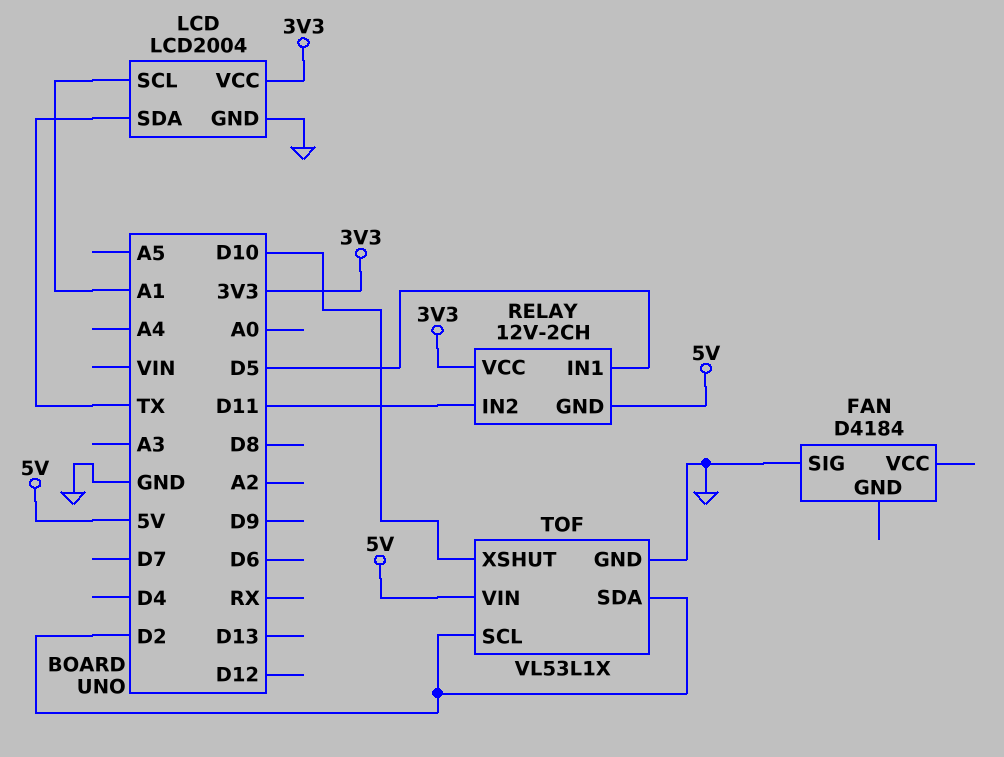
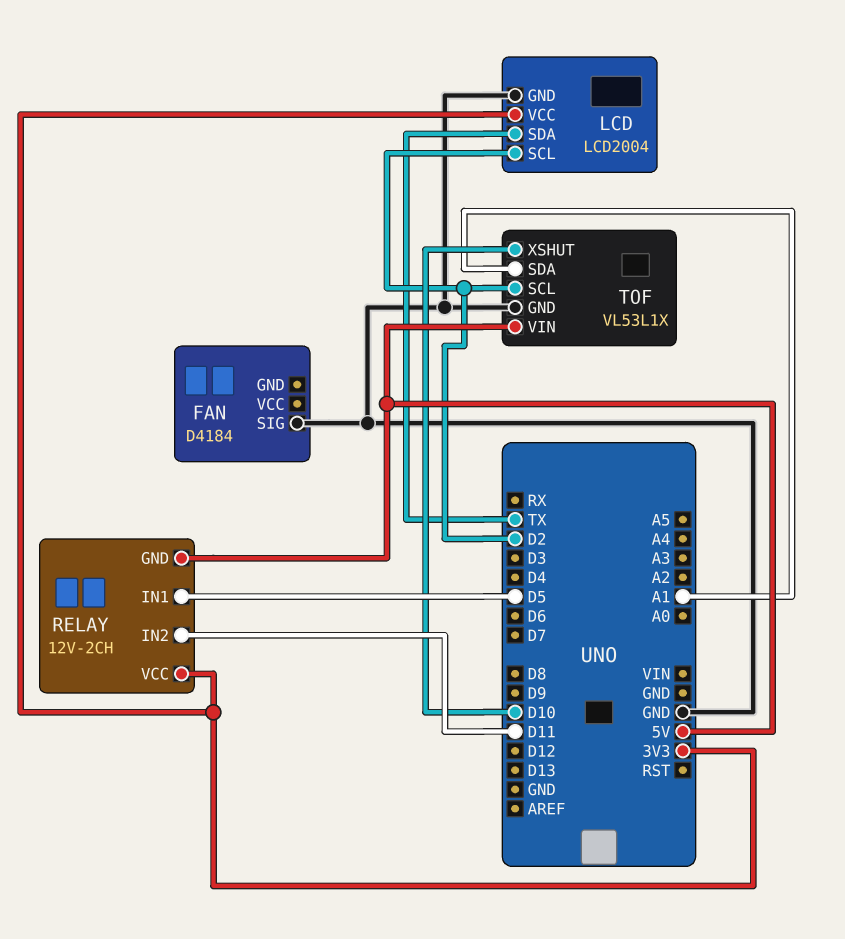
LCD pin SCL: A1 -> D2
TOF pin SDA: D2 -> A1

